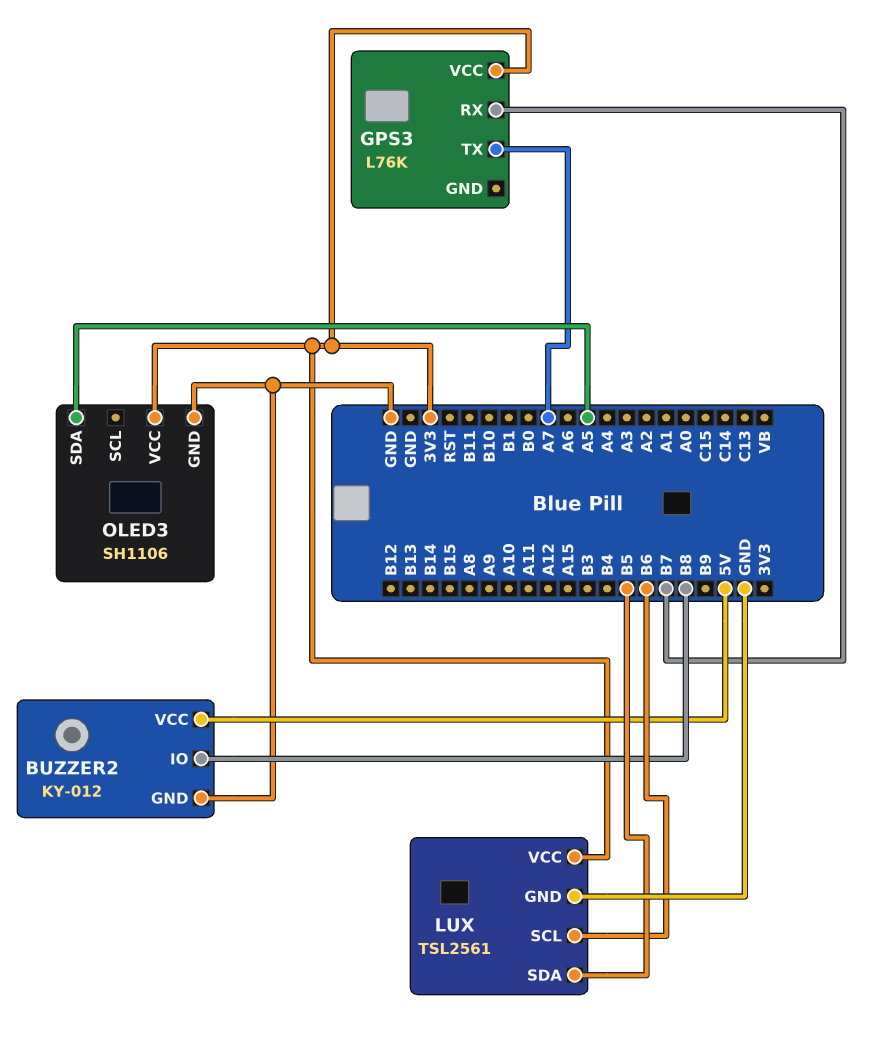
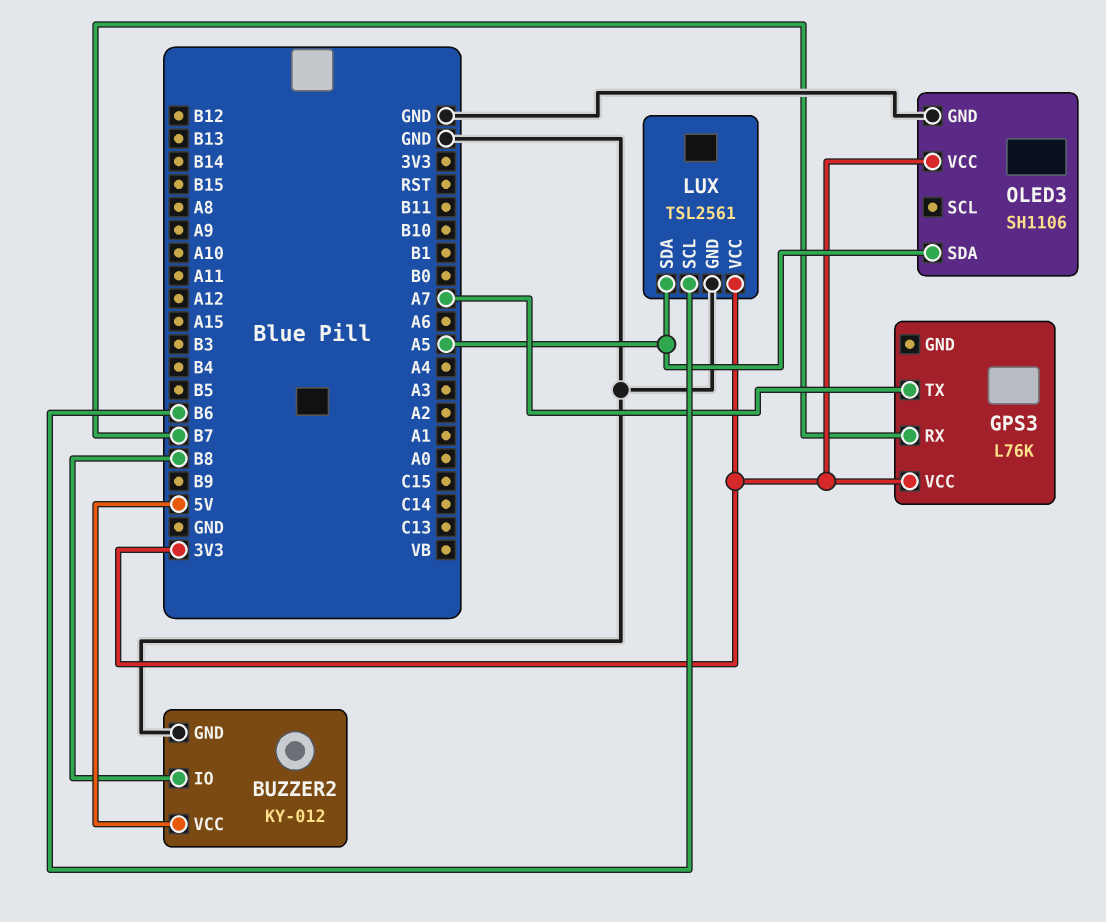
LUX pin SDA: B5 -> A5

